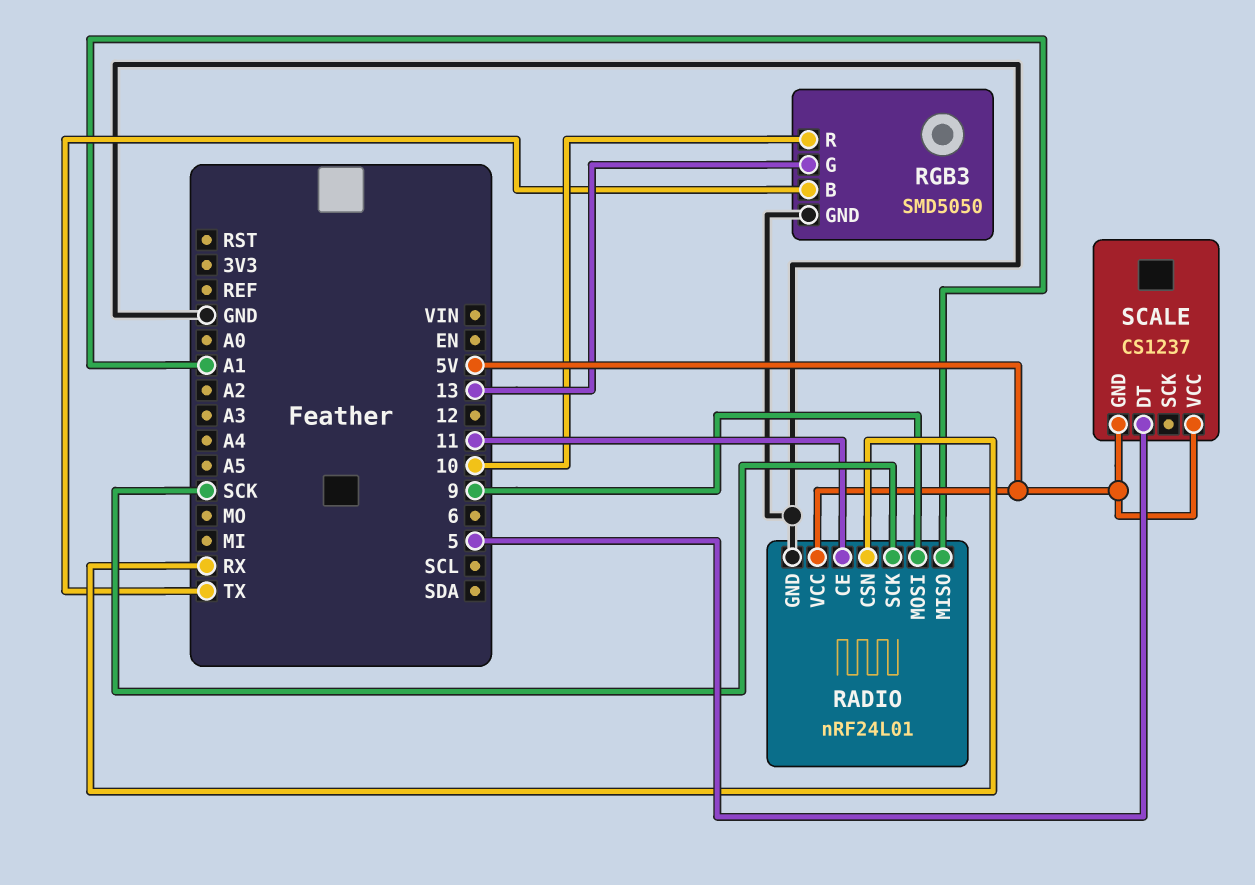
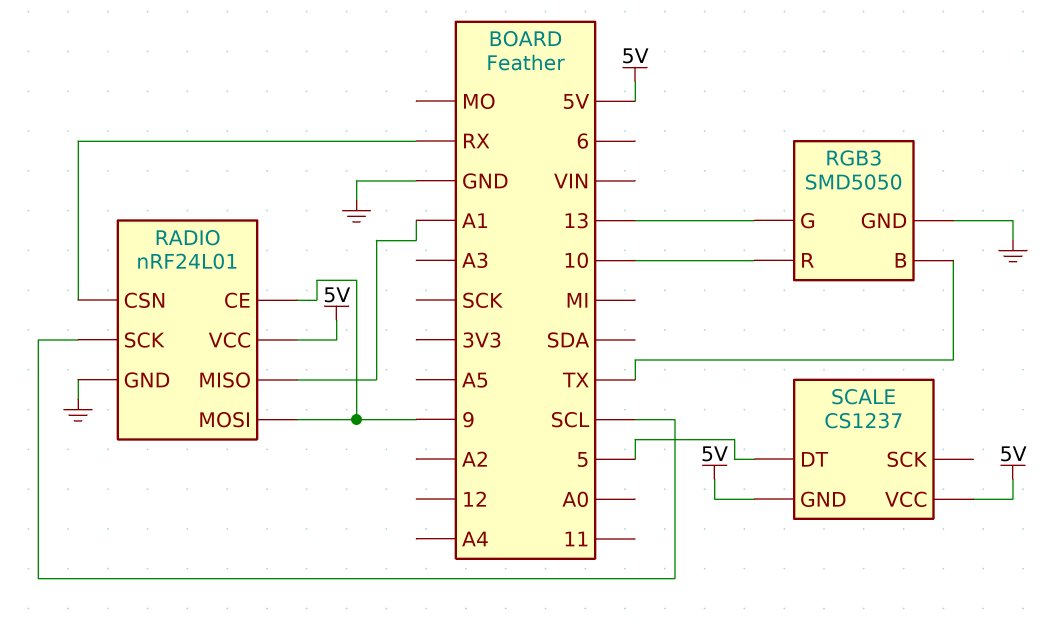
RADIO pin CE: 11 -> 9
RADIO pin SCK: SCK -> SCL

